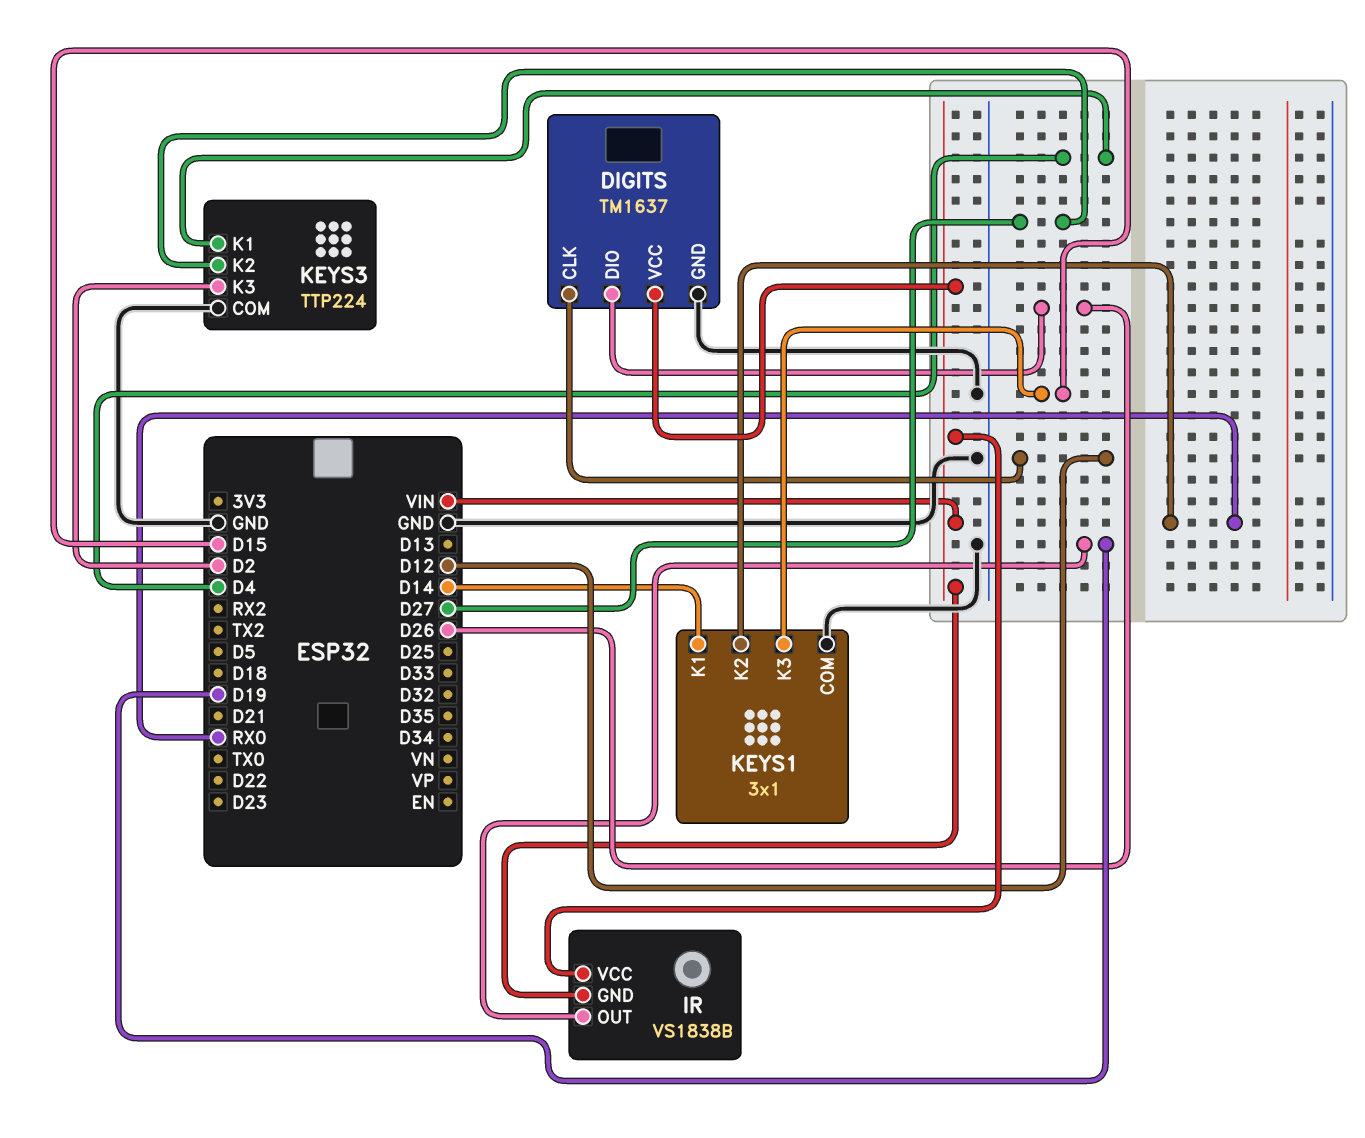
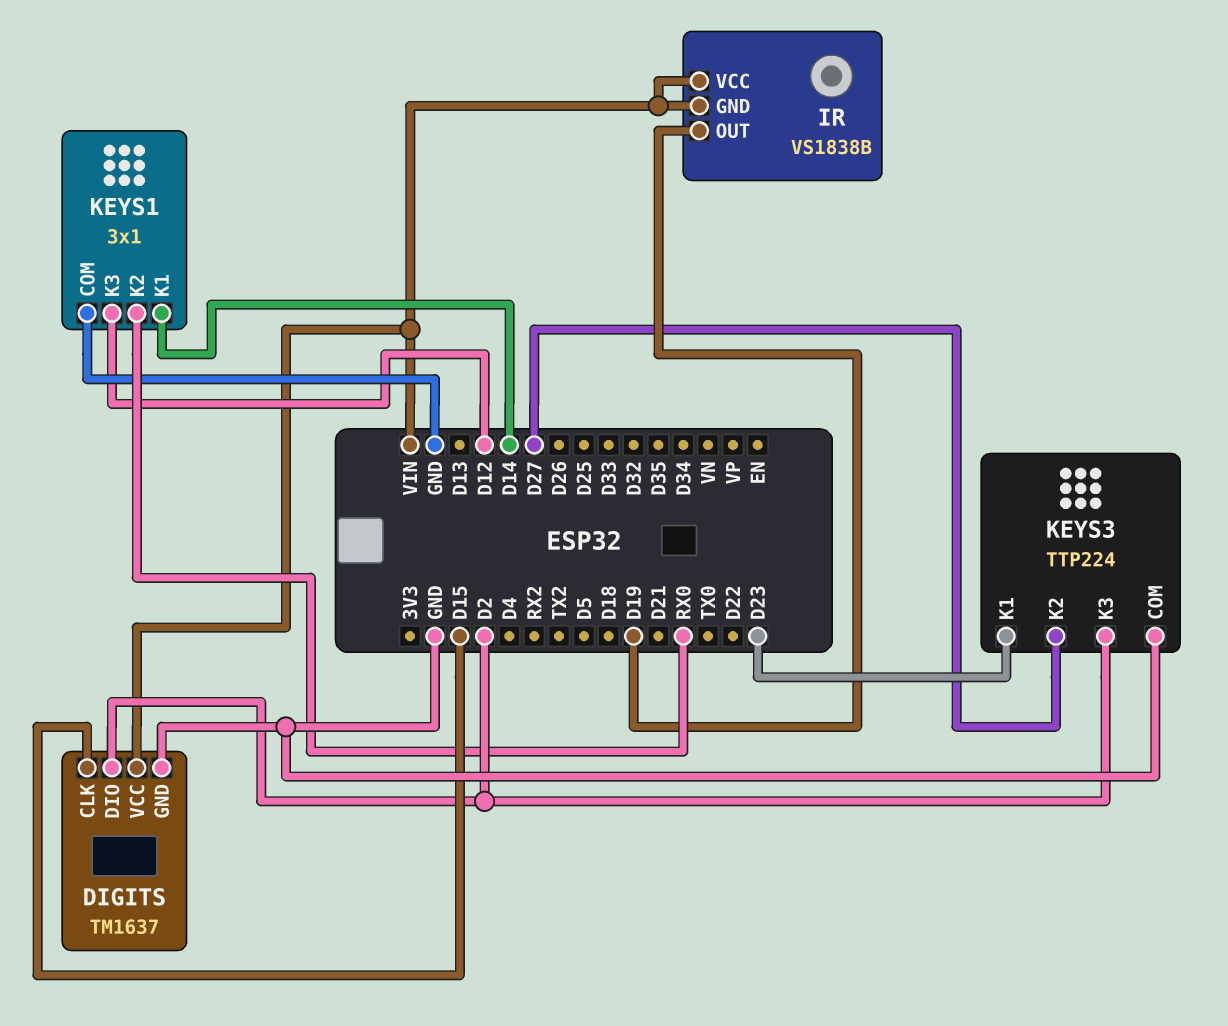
DIGITS pin CLK: D12 -> D15
DIGITS pin DIO: D26 -> D2
KEYS1 pin K3: D15 -> D12
KEYS3 pin K1: D4 -> D23

